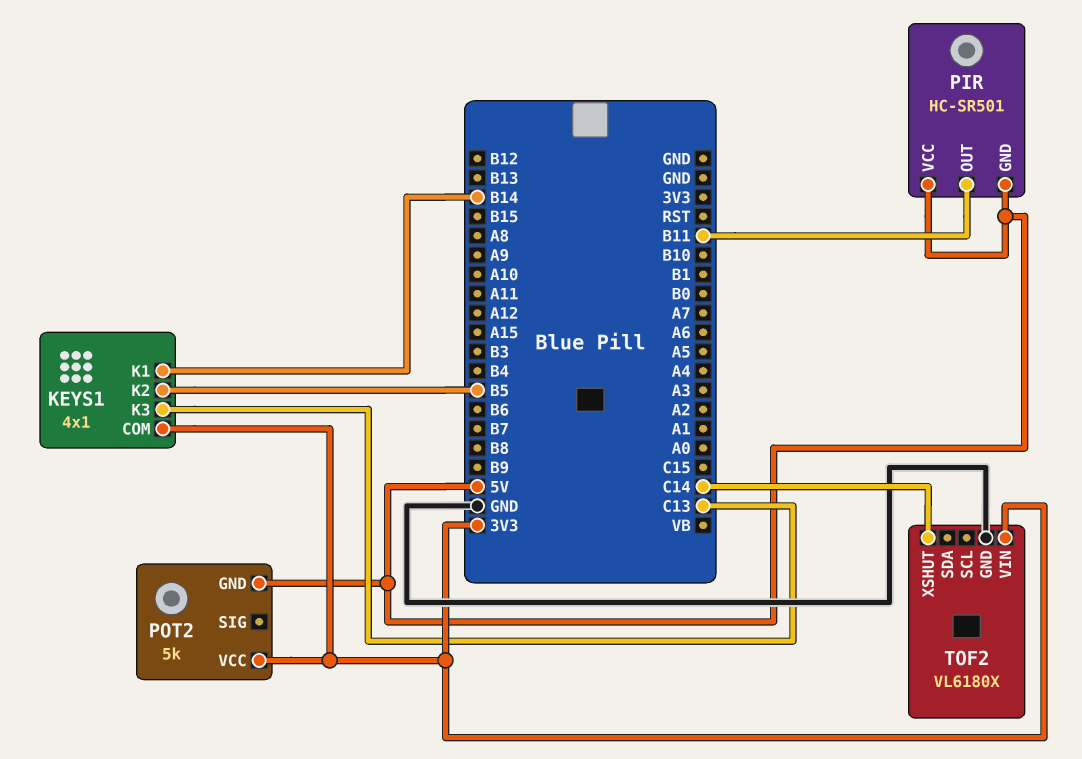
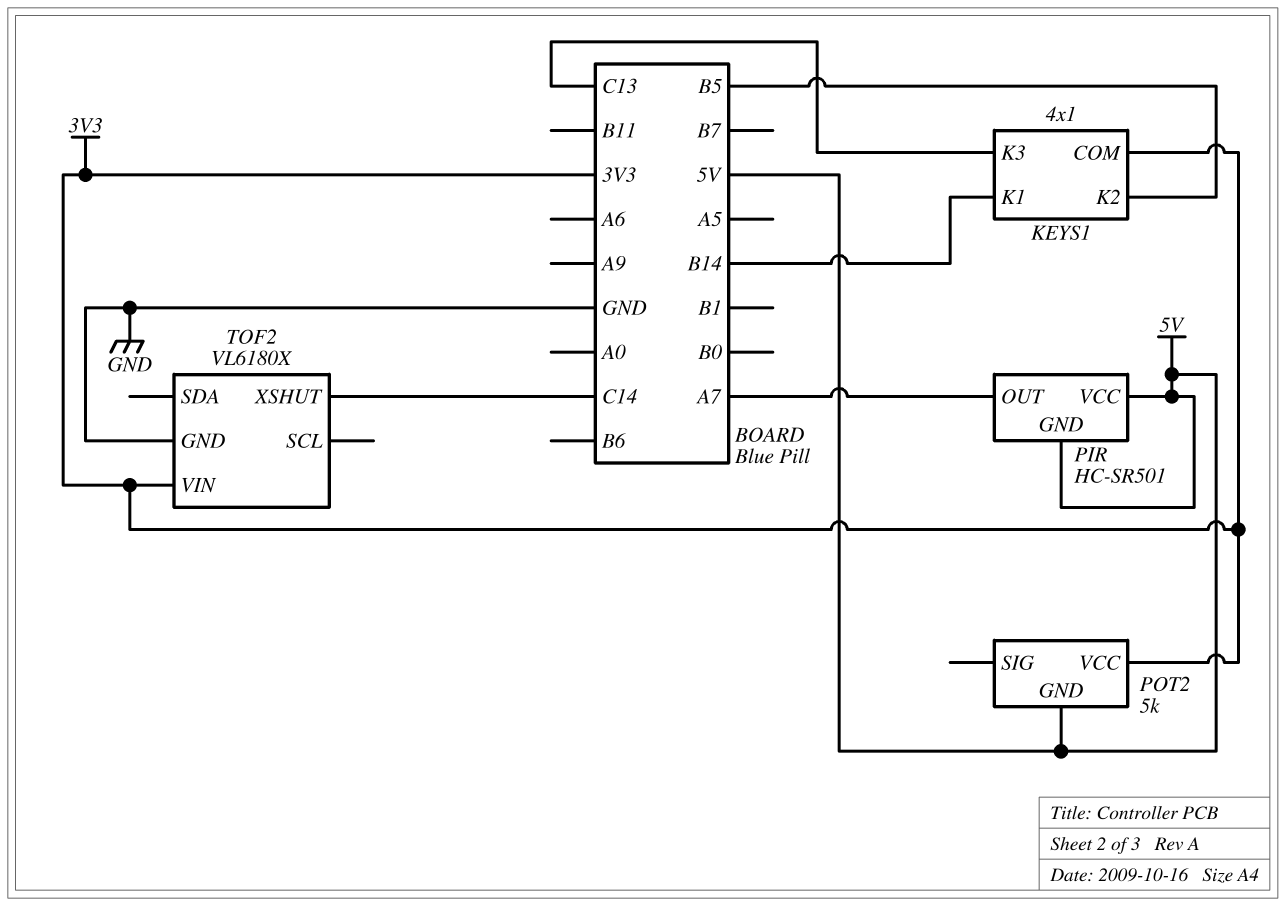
PIR pin OUT: B11 -> A7

